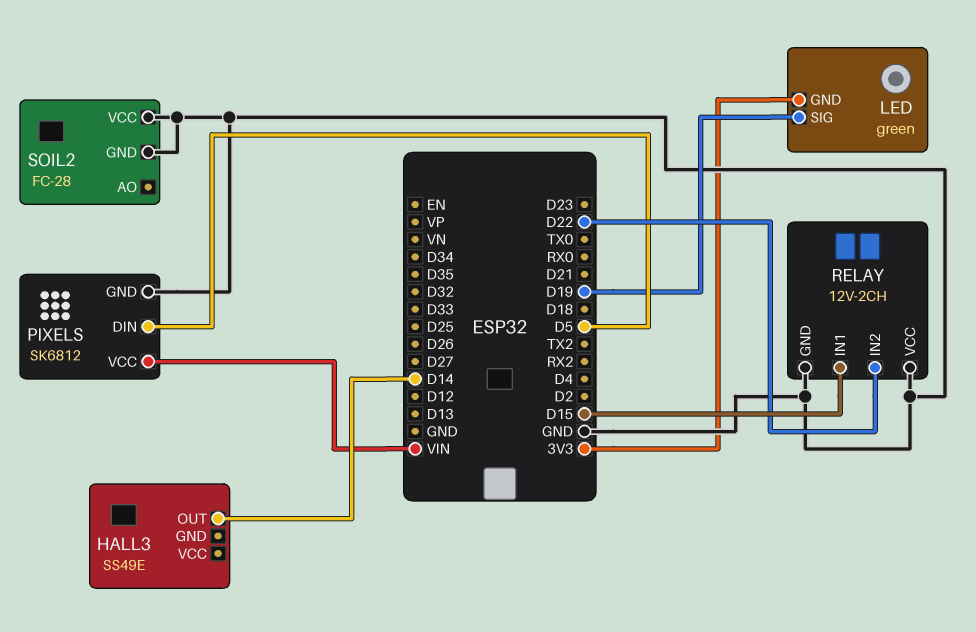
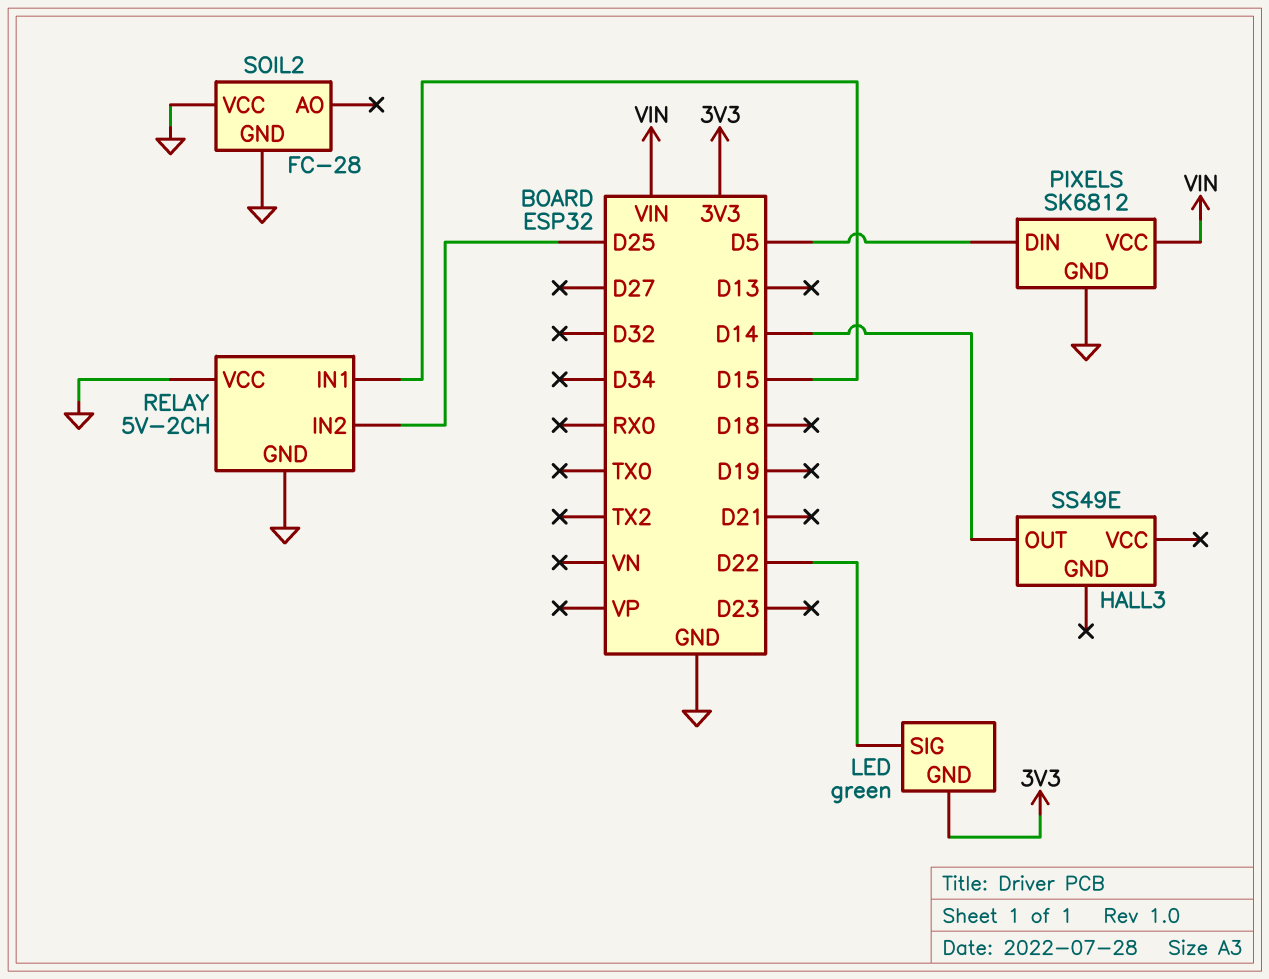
LED pin SIG: D19 -> D22
RELAY: 12V-2CH -> 5V-2CH
RELAY pin IN2: D22 -> D25

